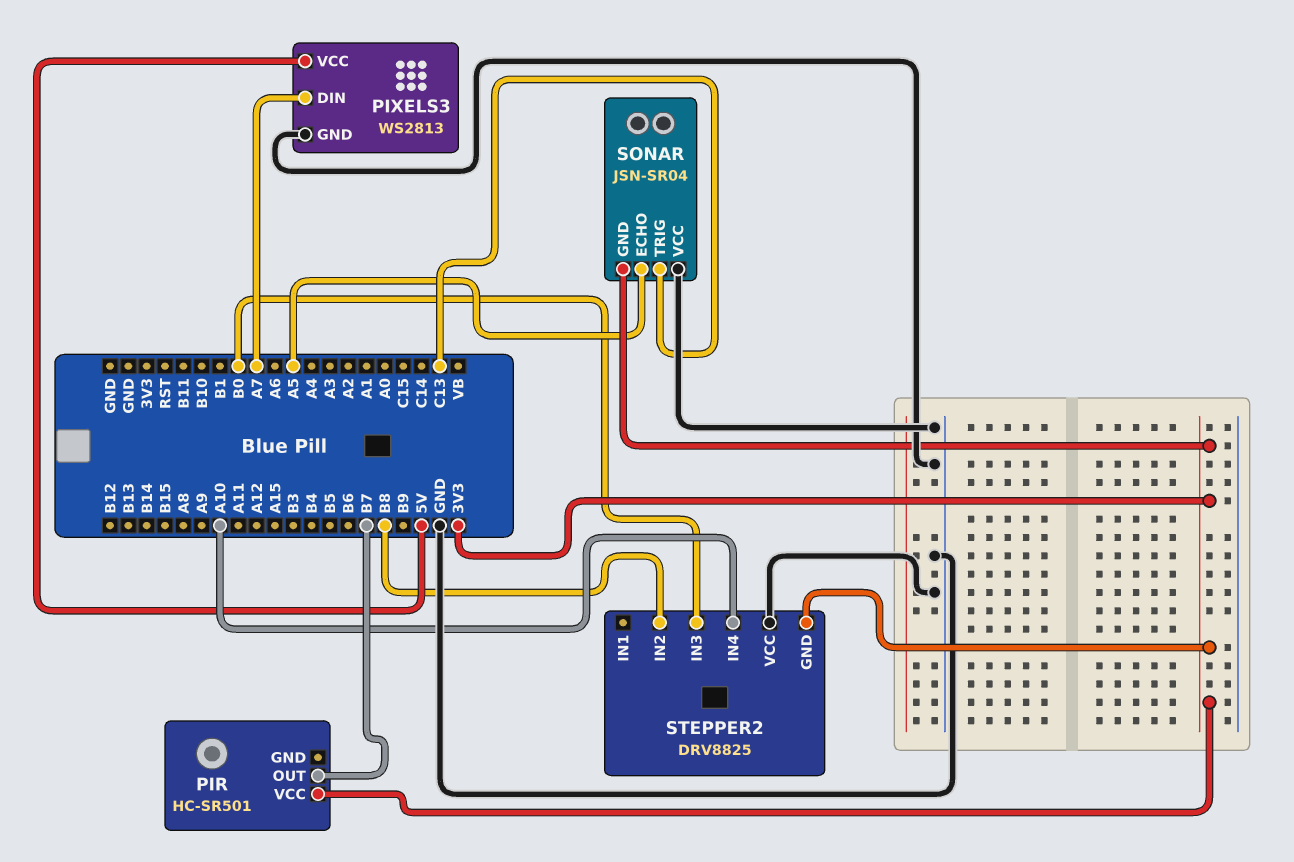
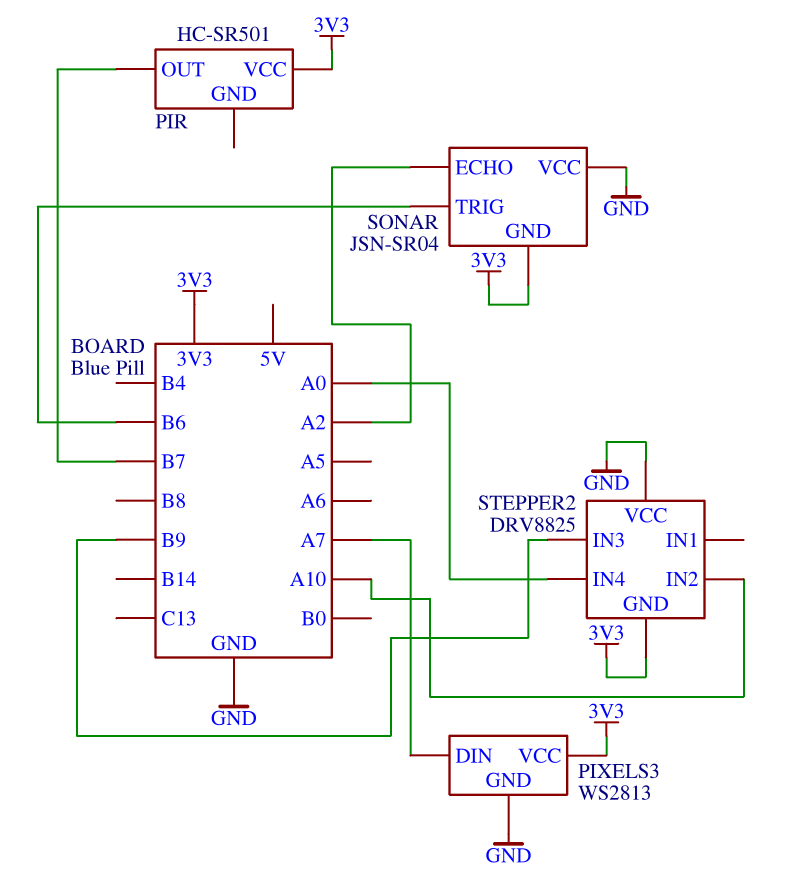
PIXELS3 pin VCC: 5V -> 3V3
SONAR pin ECHO: A5 -> A2
SONAR pin TRIG: C13 -> B6
STEPPER2 pin IN2: B8 -> A10
STEPPER2 pin IN3: B0 -> B9
STEPPER2 pin IN4: A10 -> A0

